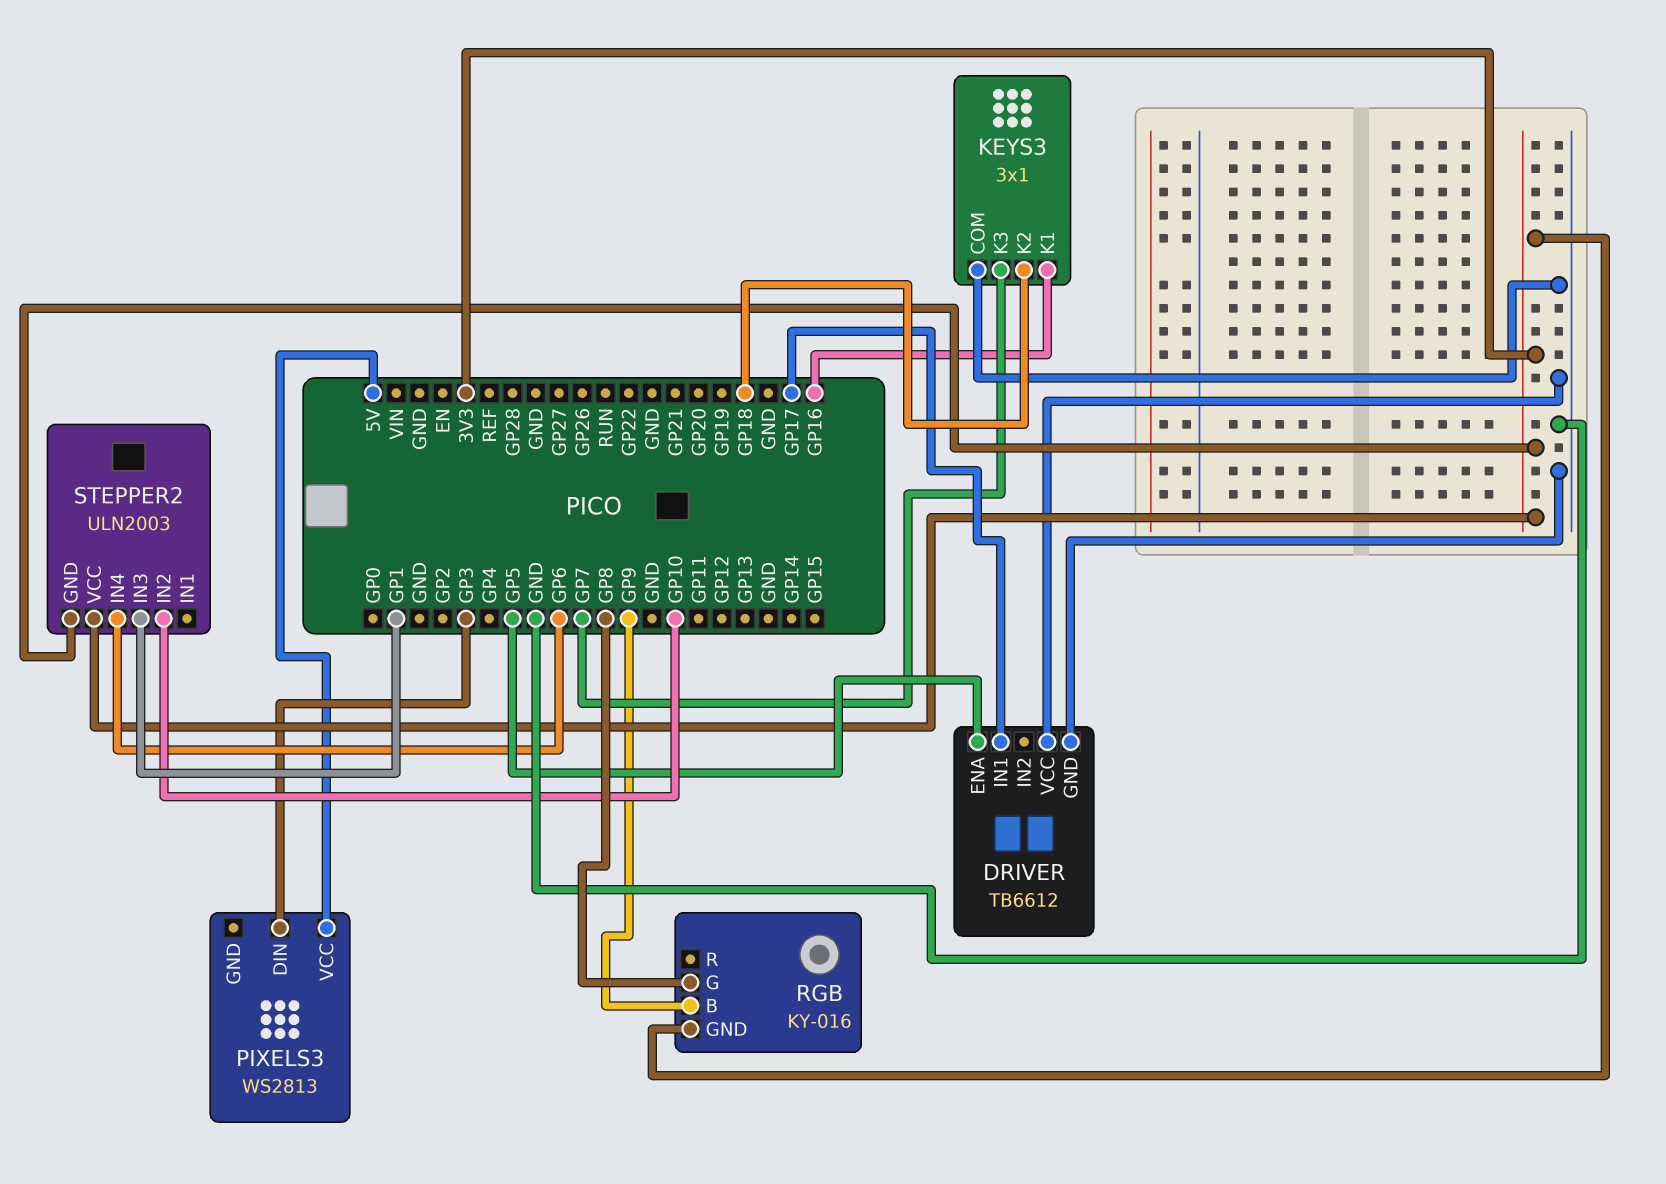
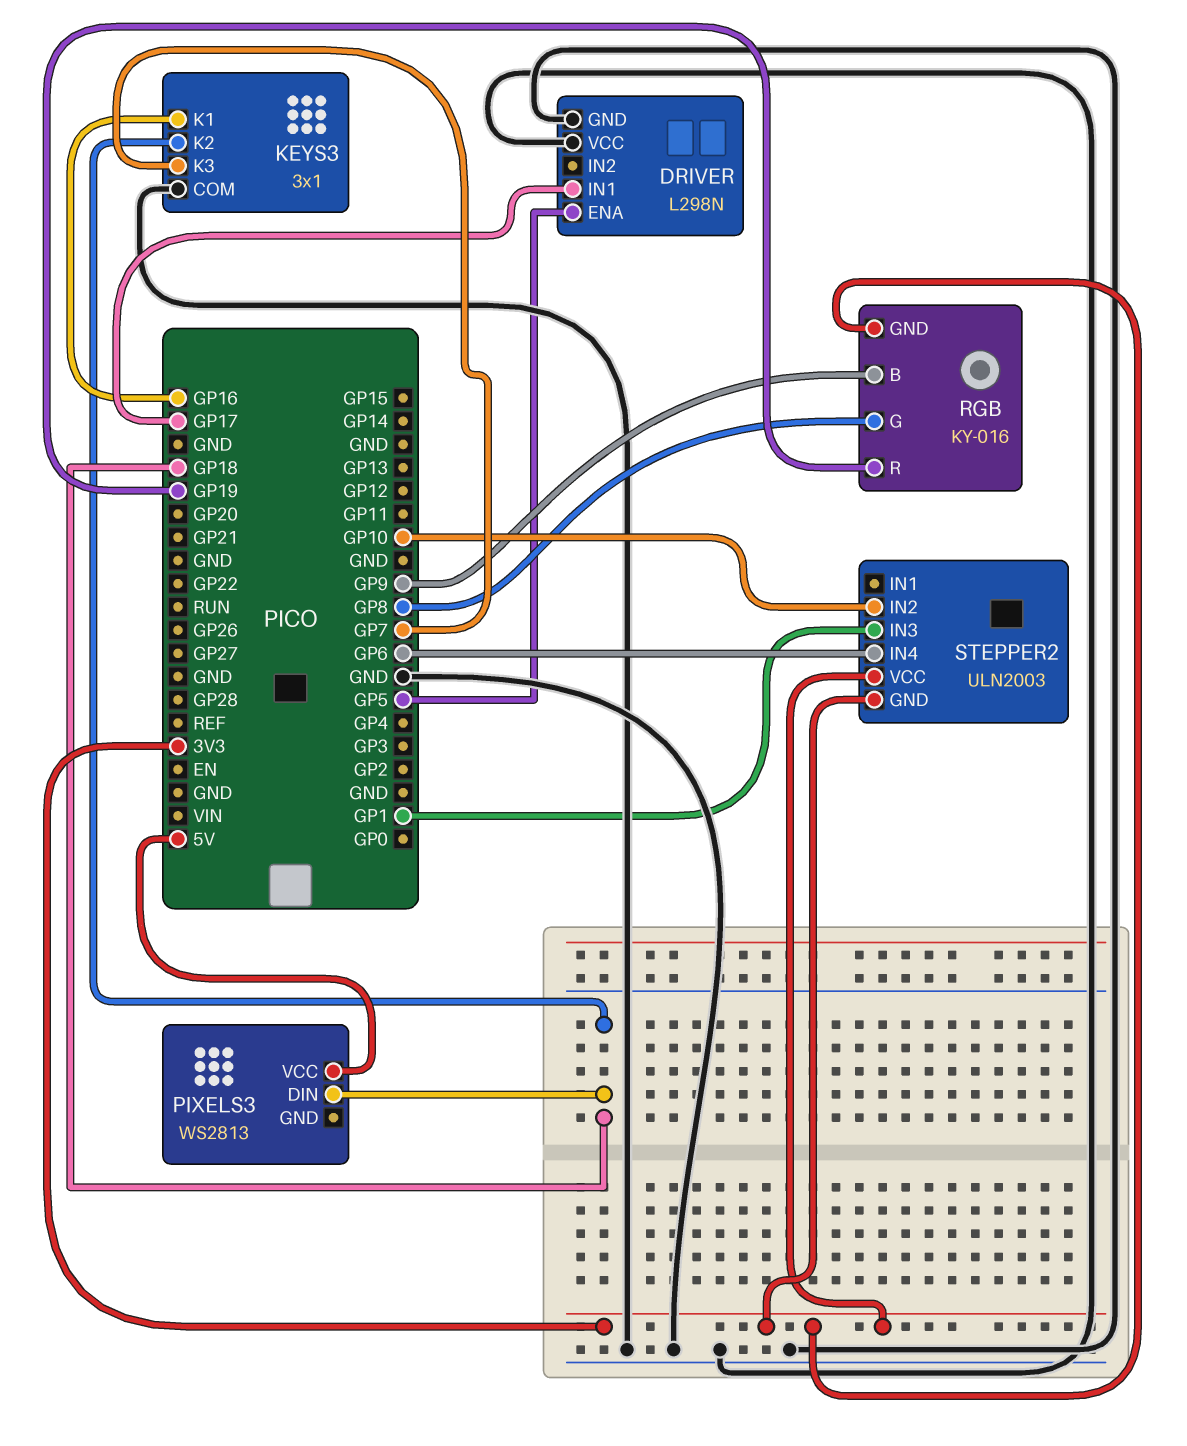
DRIVER: TB6612 -> L298N
PIXELS3 pin DIN: GP3 -> GP18
RGB pin R: none -> GP19

